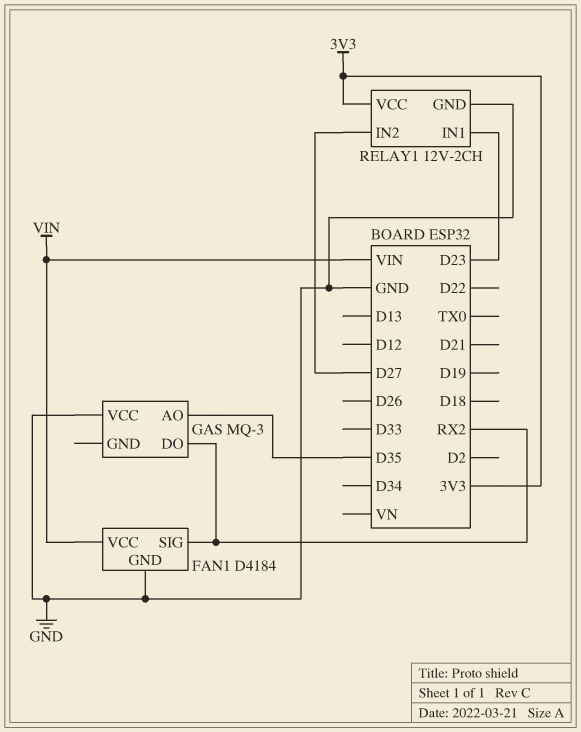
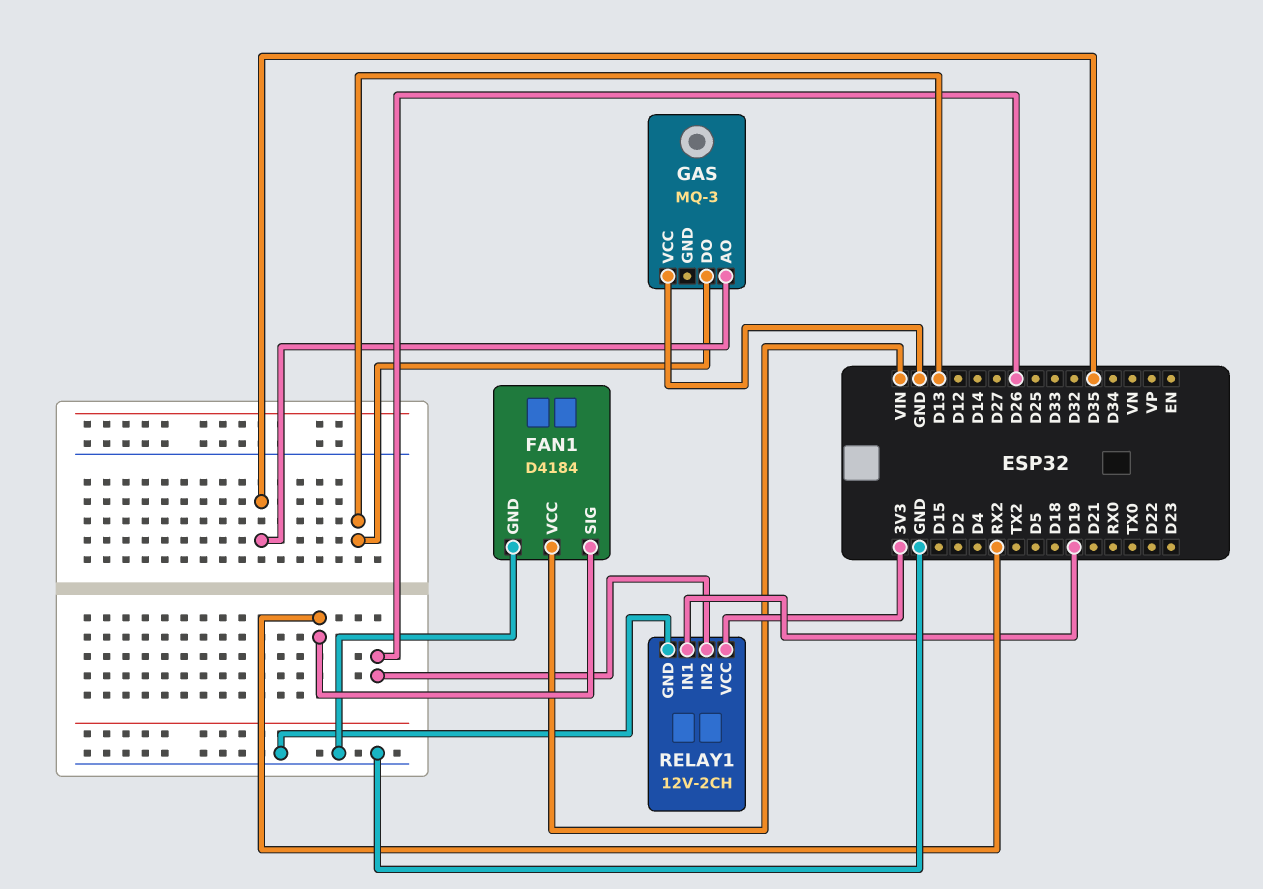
GAS pin DO: RX2 -> D13
RELAY1 pin IN1: D23 -> D19
RELAY1 pin IN2: D27 -> D26

